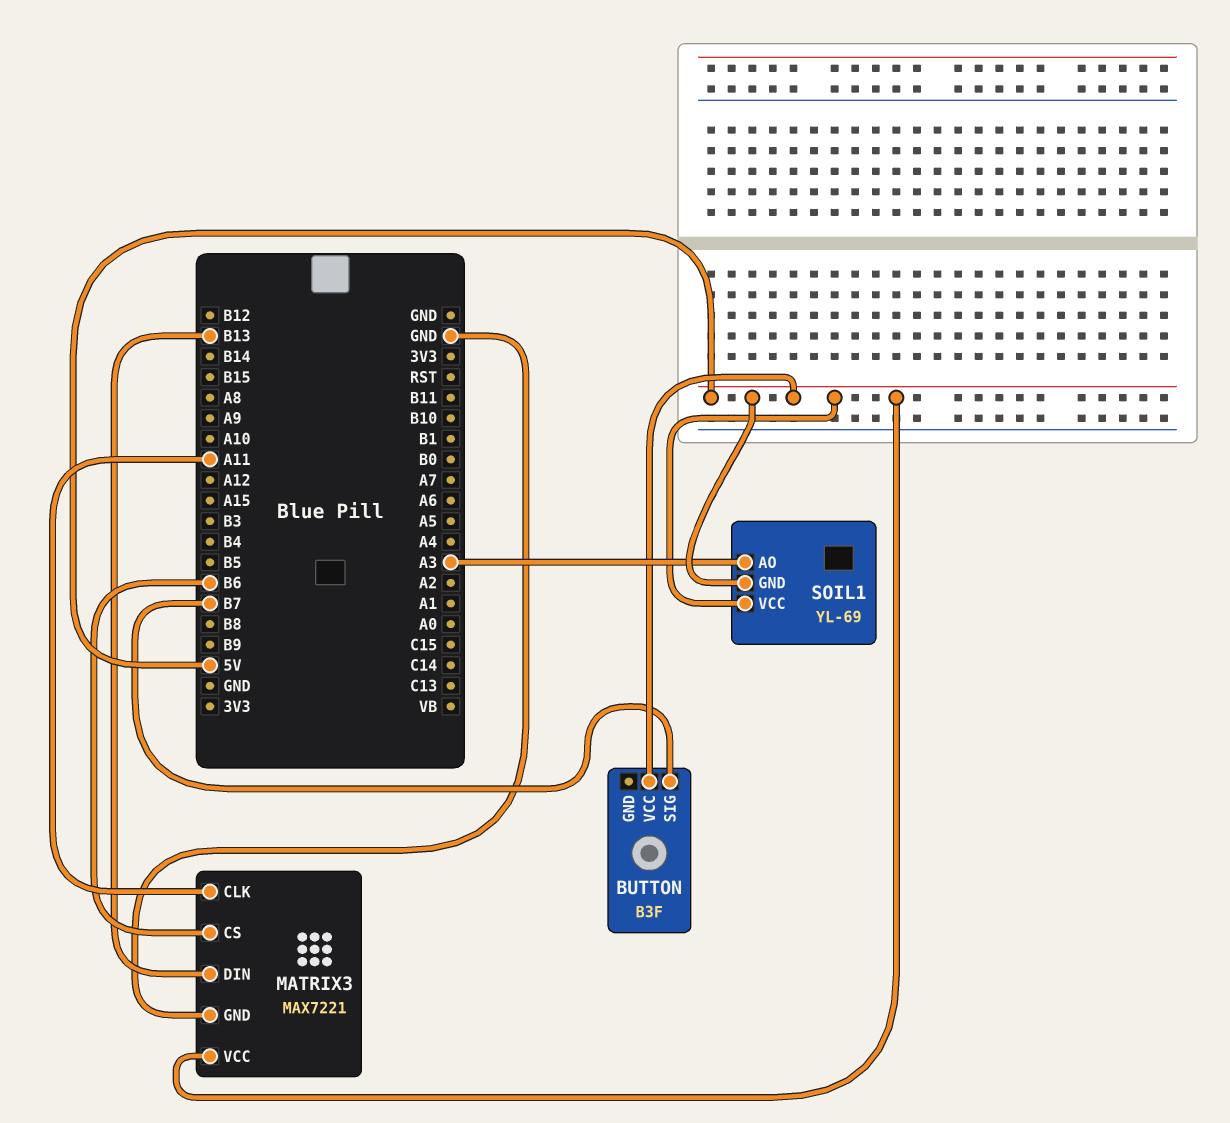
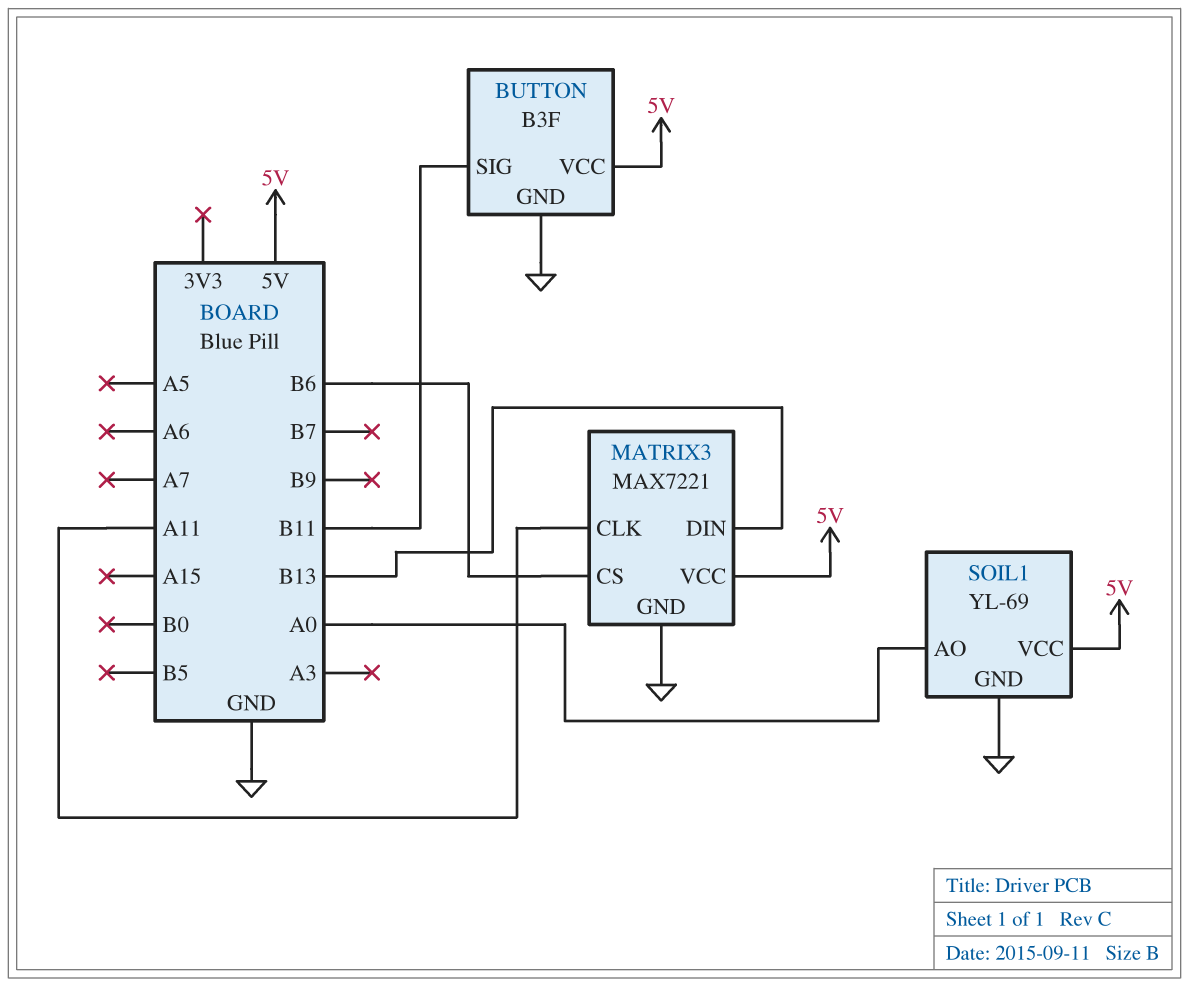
BUTTON pin GND: none -> GND
BUTTON pin SIG: B7 -> B11
SOIL1 pin AO: A3 -> A0
SOIL1 pin GND: 5V -> GND

